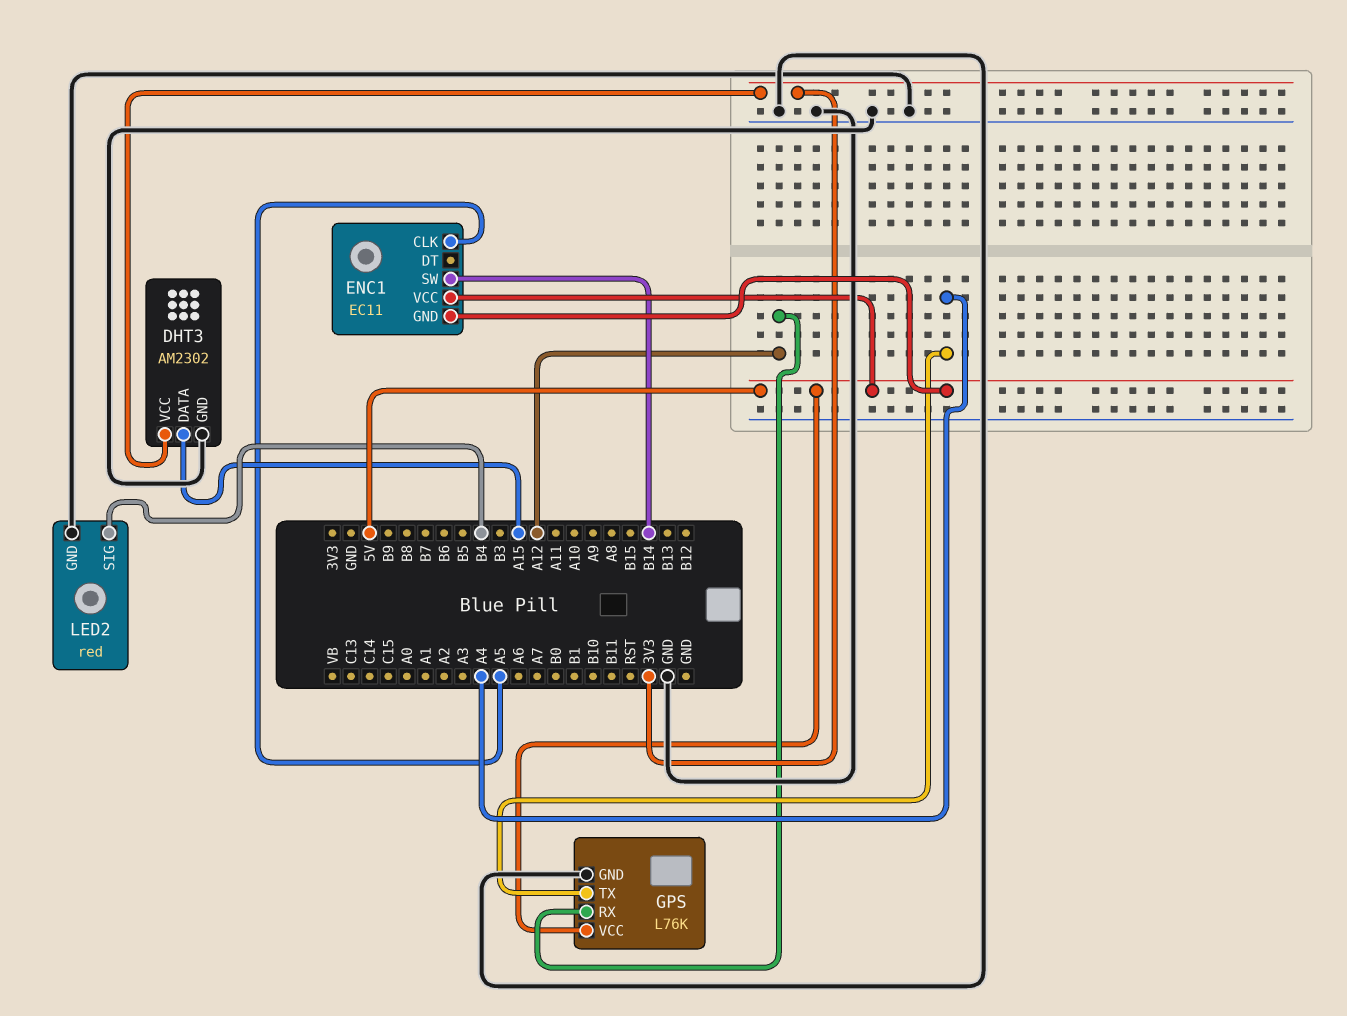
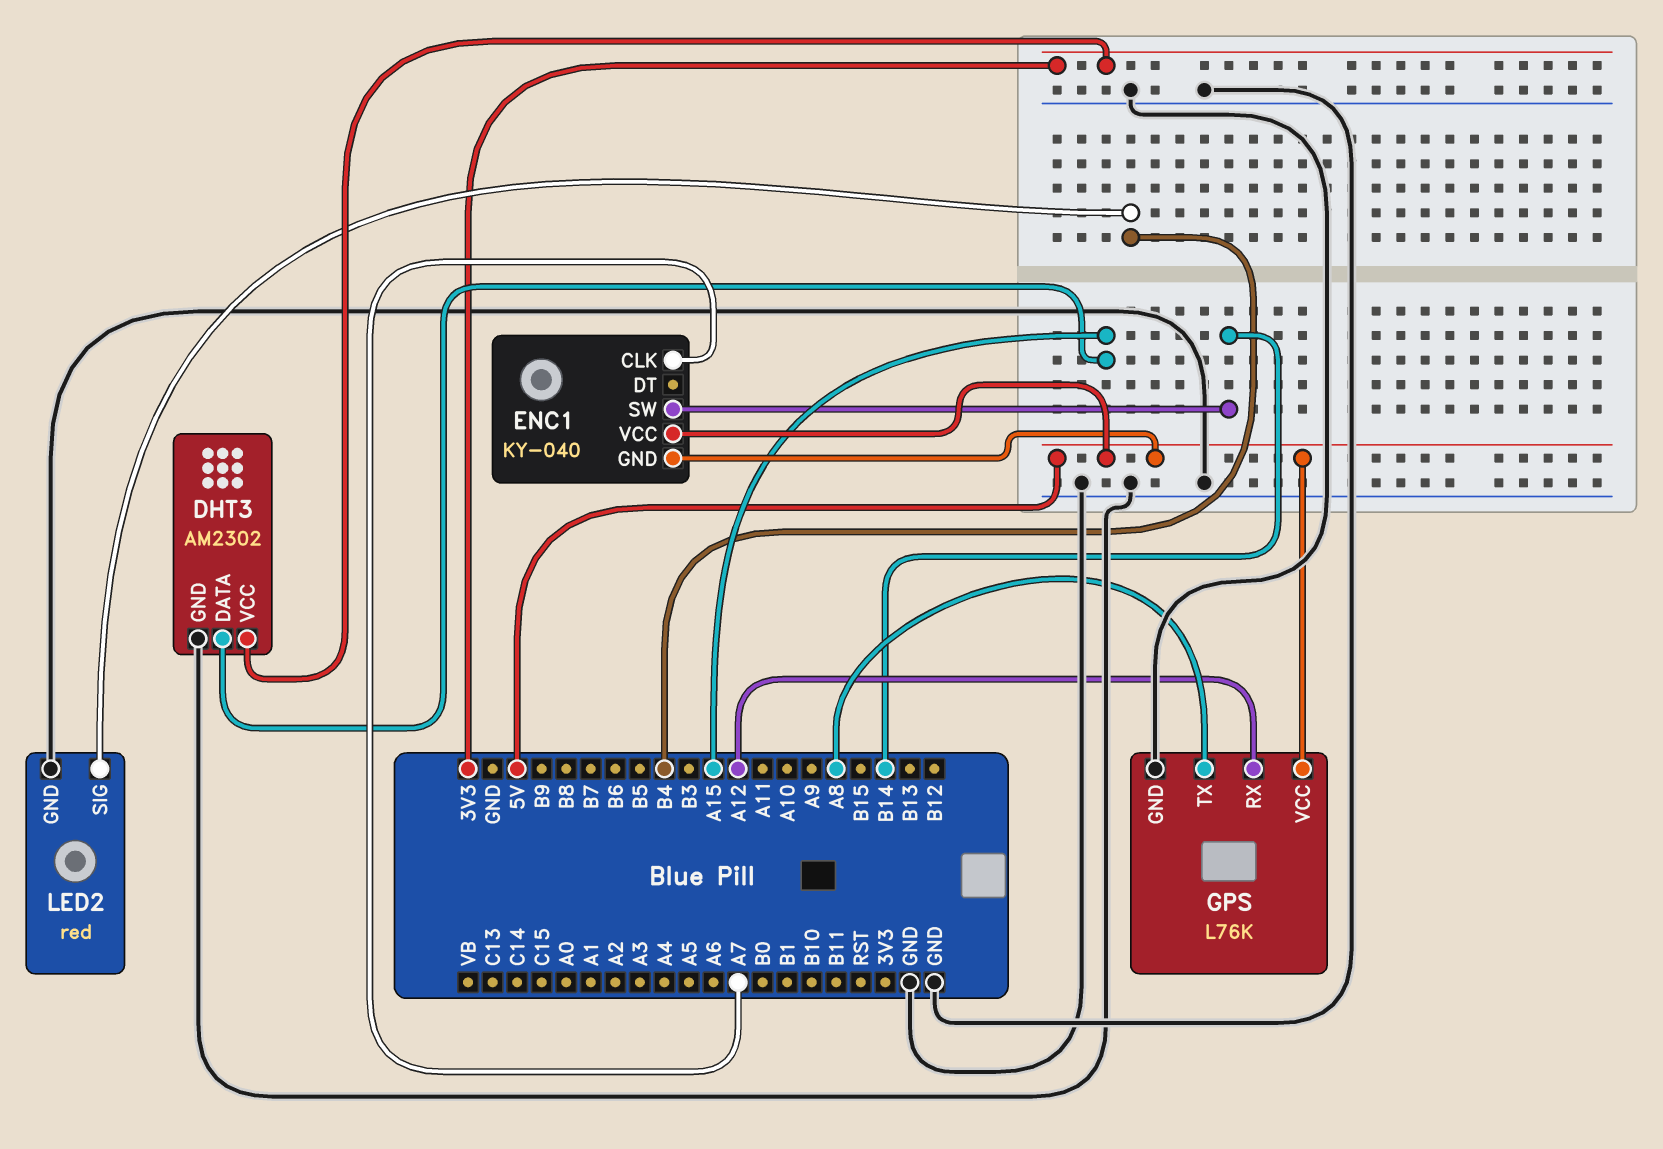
ENC1: EC11 -> KY-040
ENC1 pin CLK: A5 -> A7
GPS pin TX: A4 -> A8

